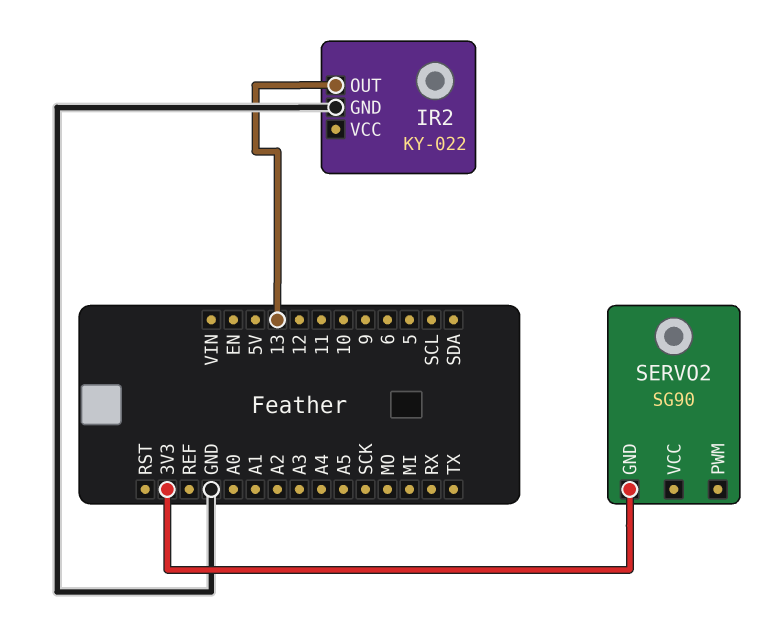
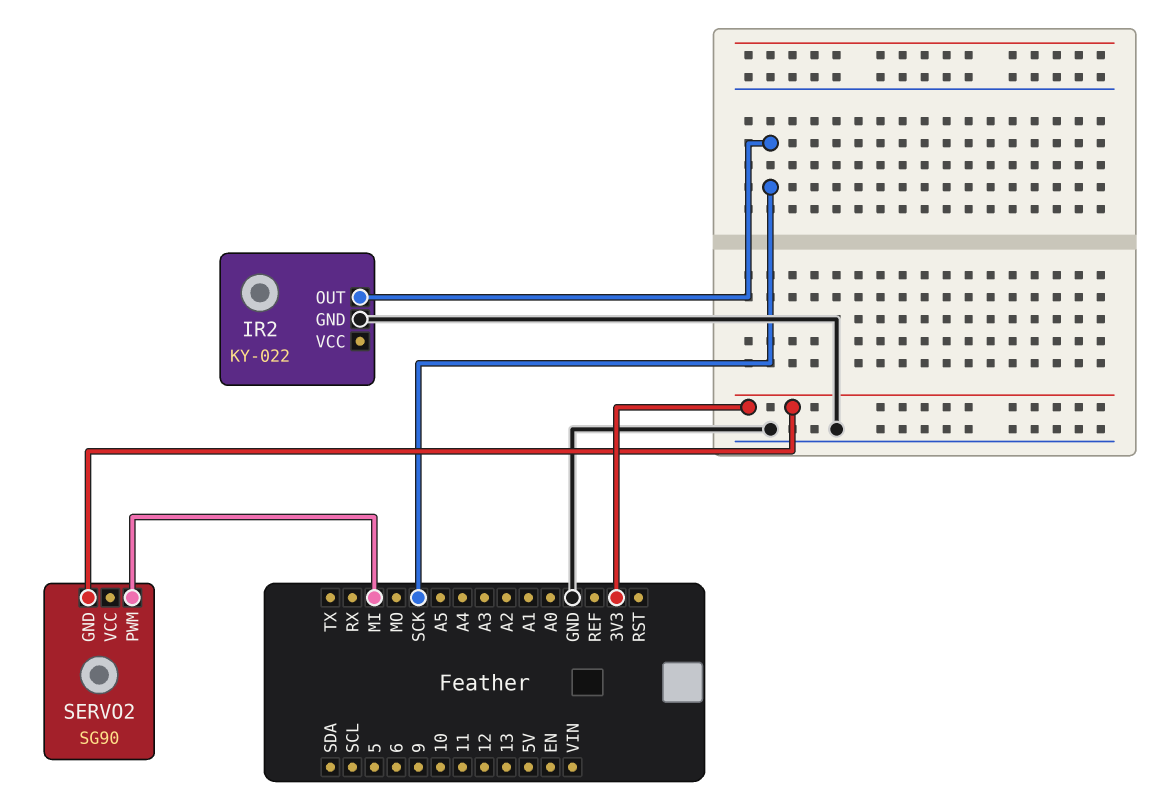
IR2 pin OUT: 13 -> SCK
SERVO2 pin PWM: none -> MI

